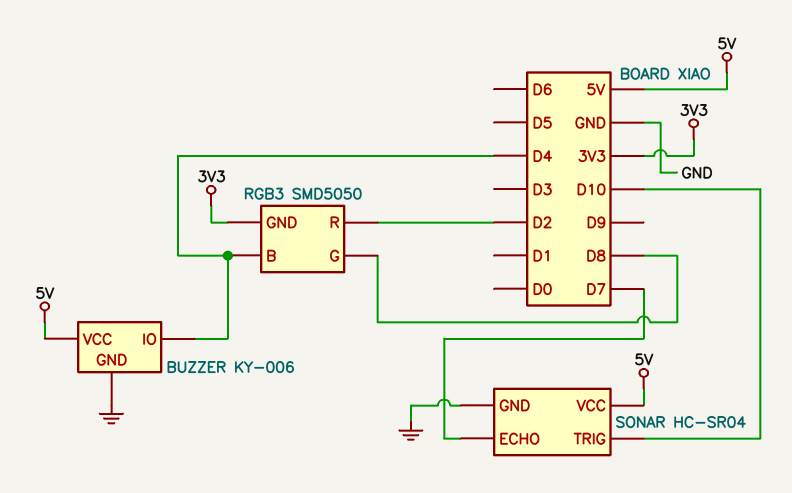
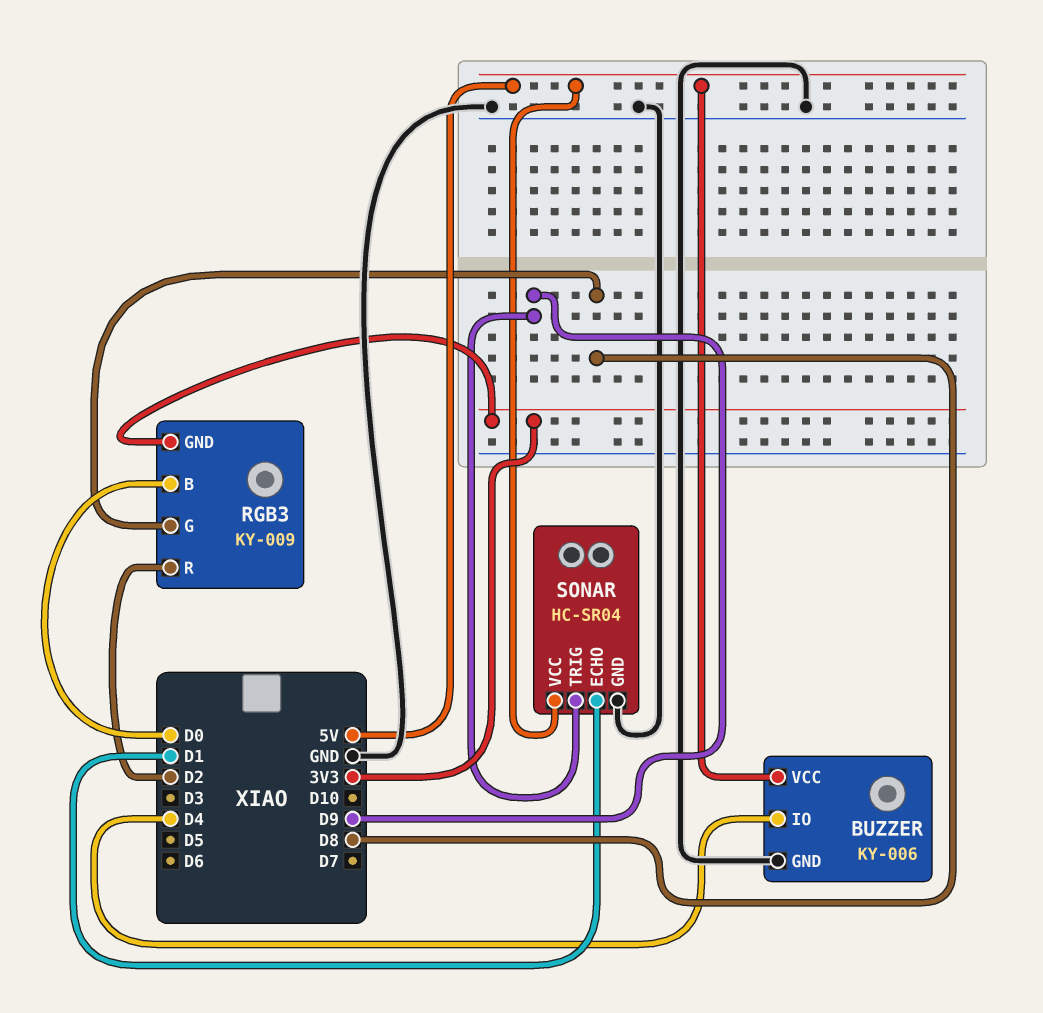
RGB3: SMD5050 -> KY-009
RGB3 pin B: D4 -> D0
SONAR pin ECHO: D7 -> D1
SONAR pin TRIG: D10 -> D9

